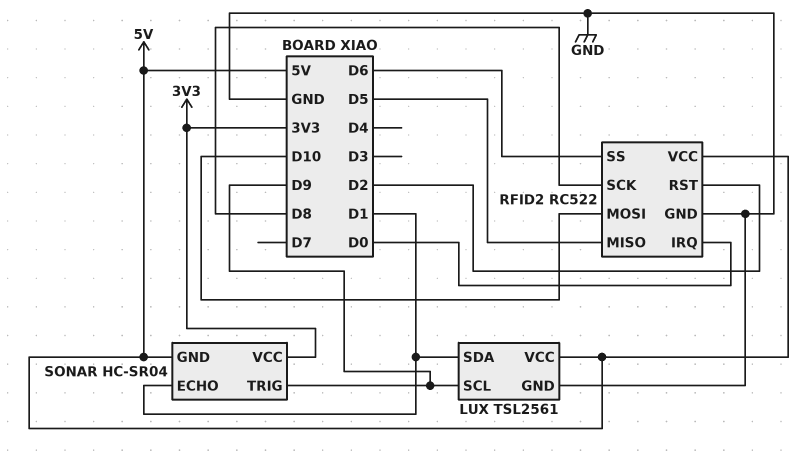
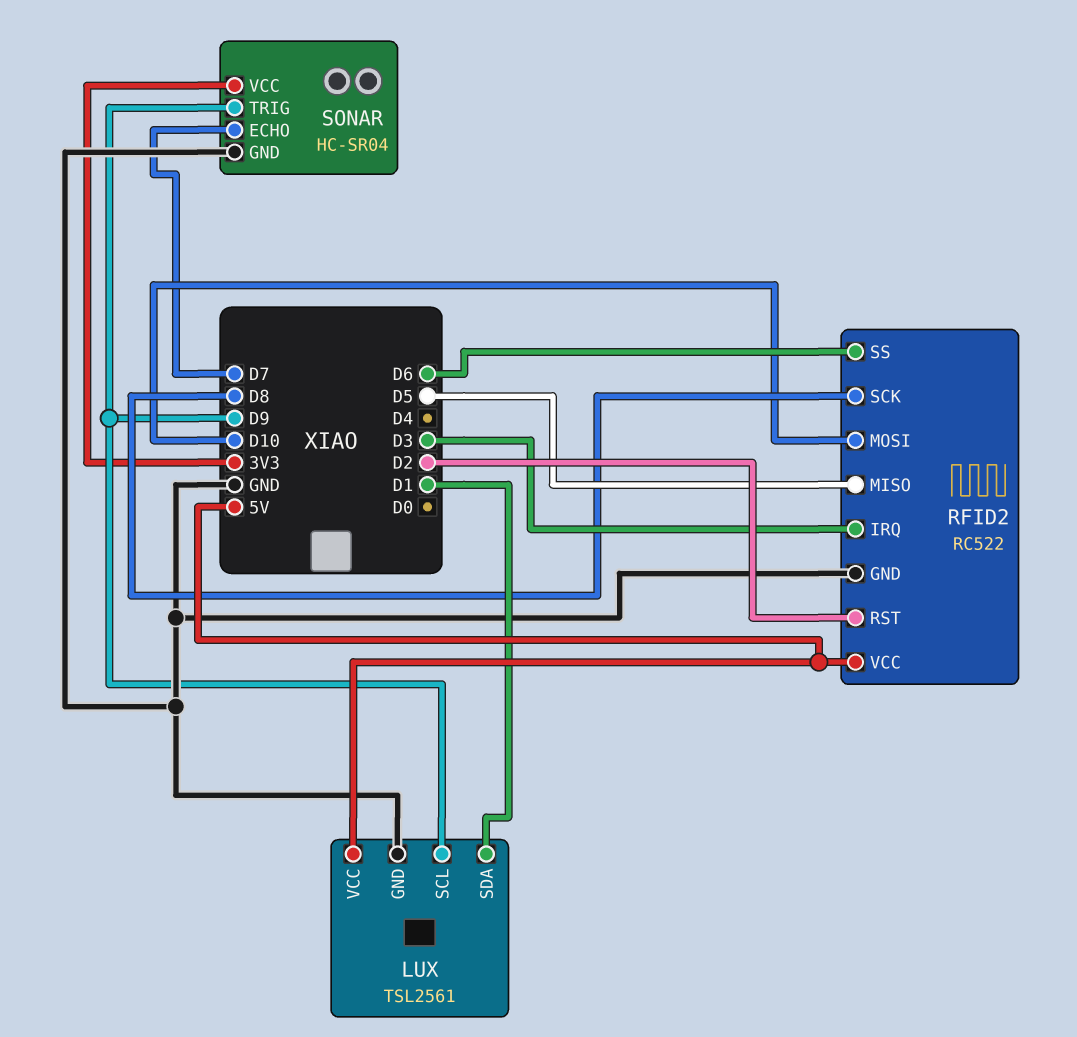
RFID2 pin IRQ: D0 -> D3
SONAR pin ECHO: D1 -> D7
SONAR pin GND: 5V -> GND

